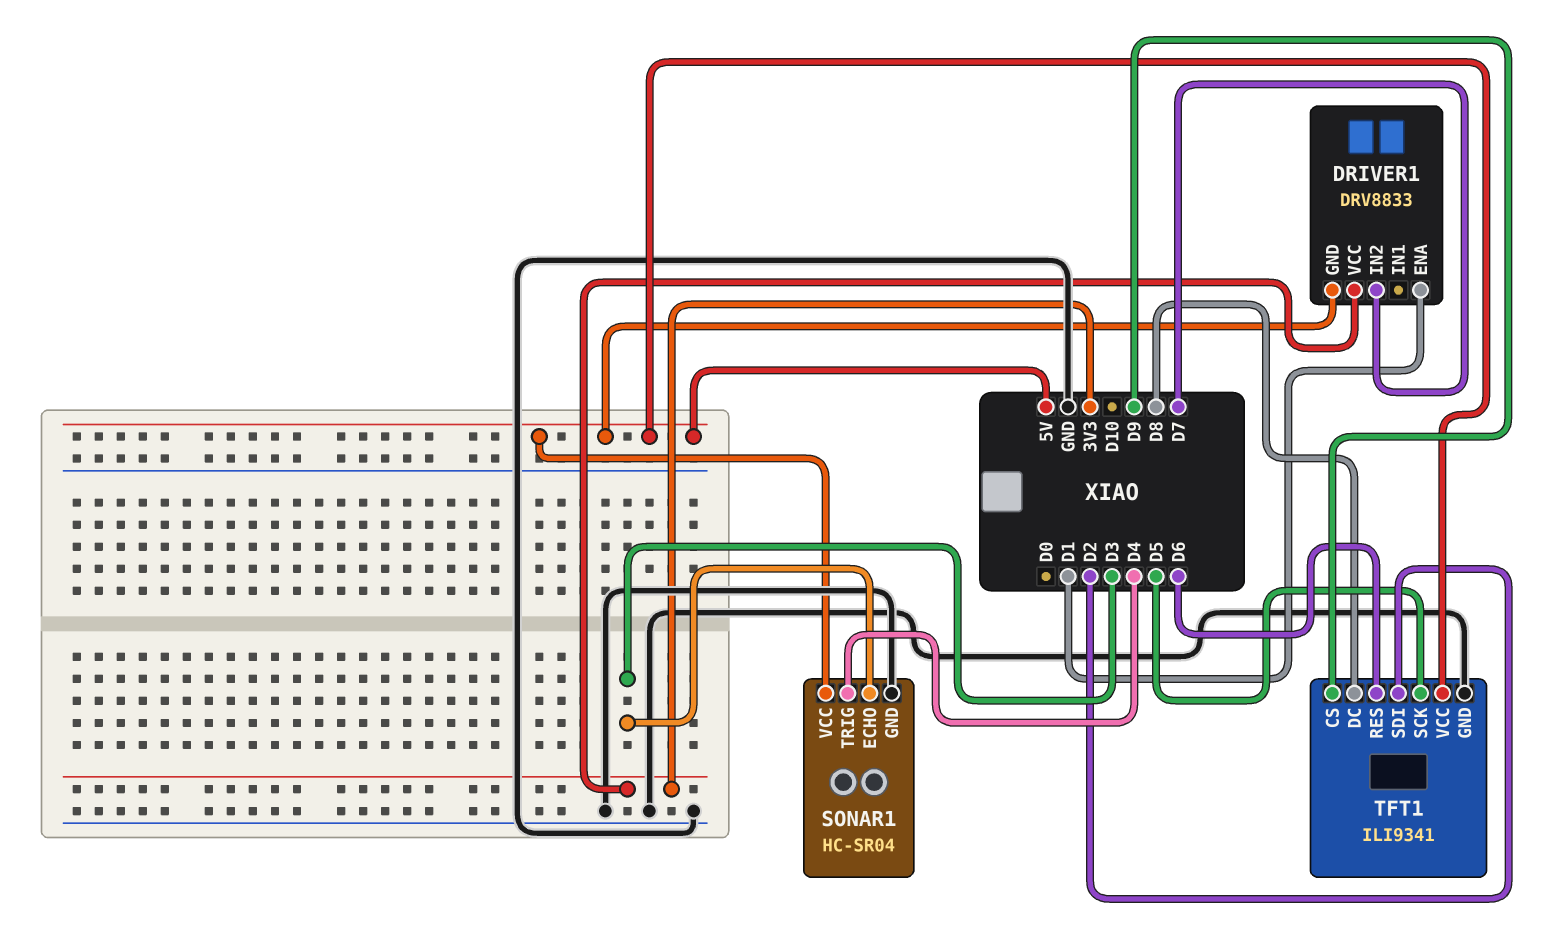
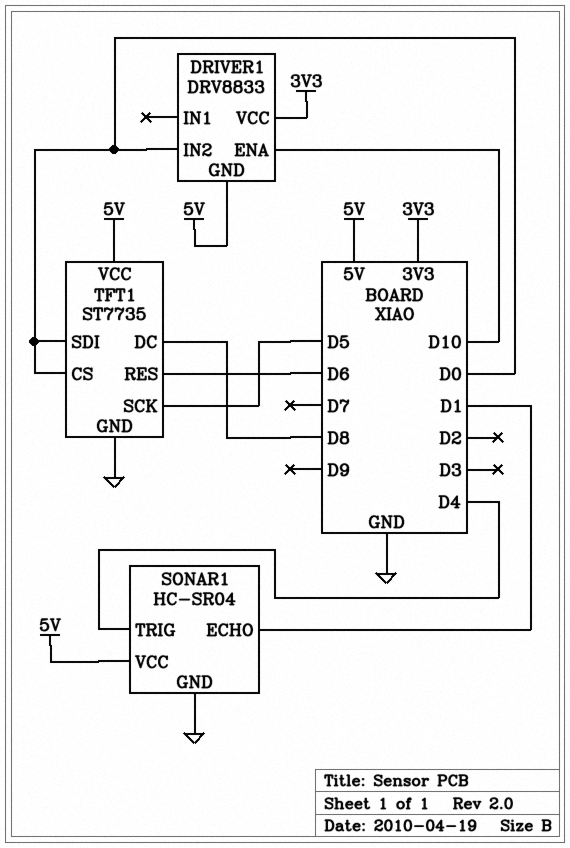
DRIVER1 pin ENA: D1 -> D10
DRIVER1 pin IN2: D7 -> D0
SONAR1 pin ECHO: D3 -> D1
TFT1: ILI9341 -> ST7735
TFT1 pin CS: D9 -> D0
TFT1 pin SDI: D2 -> D0

